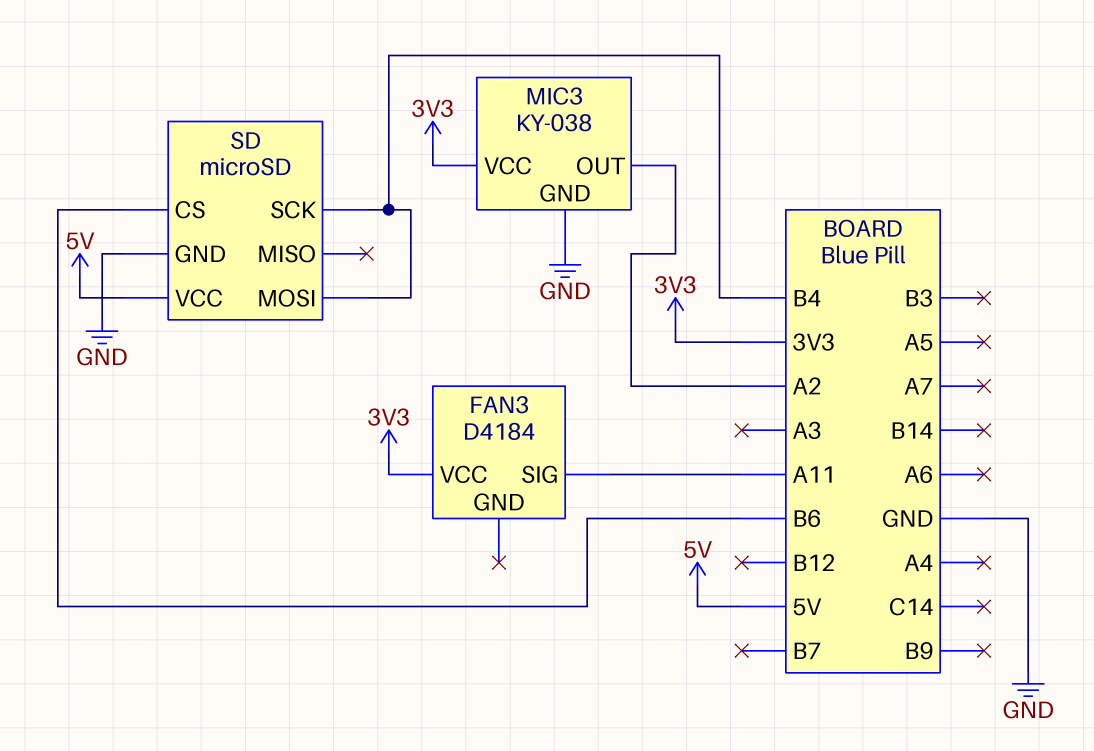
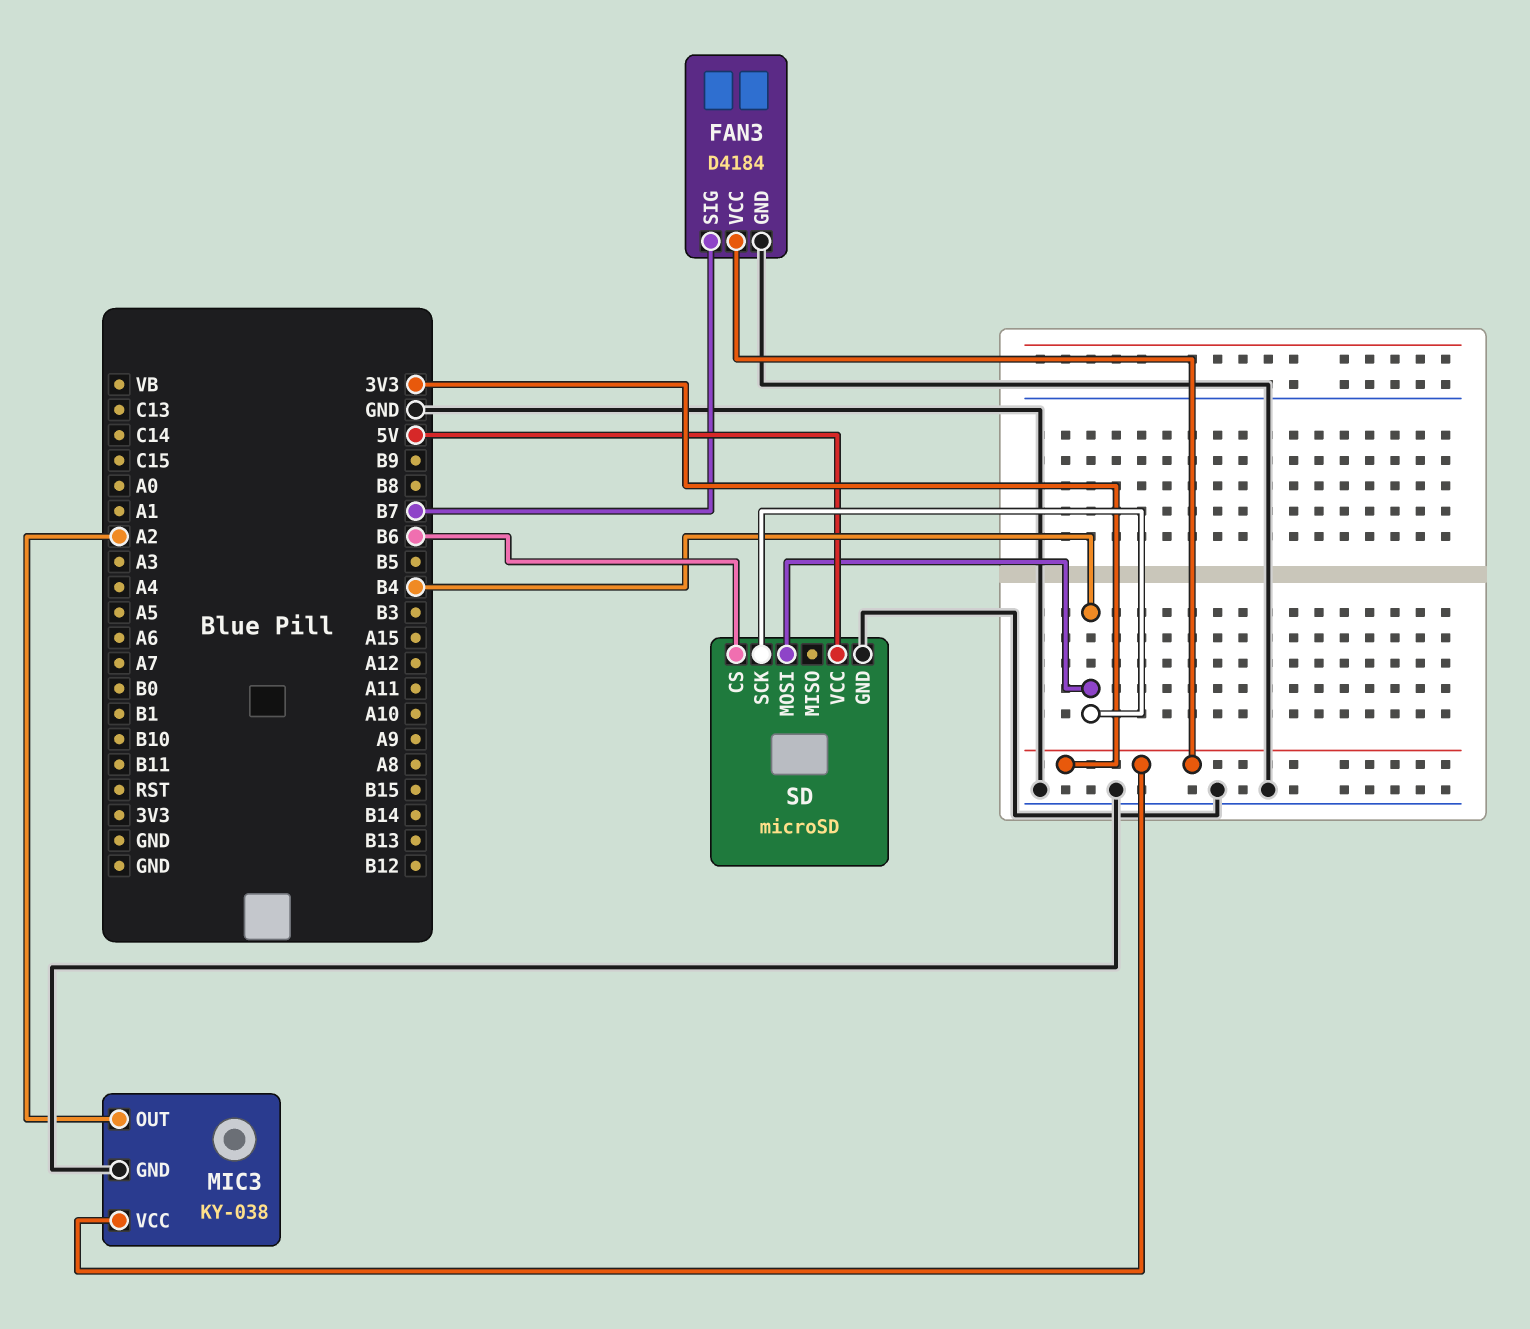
FAN3 pin GND: none -> GND
FAN3 pin SIG: A11 -> B7

